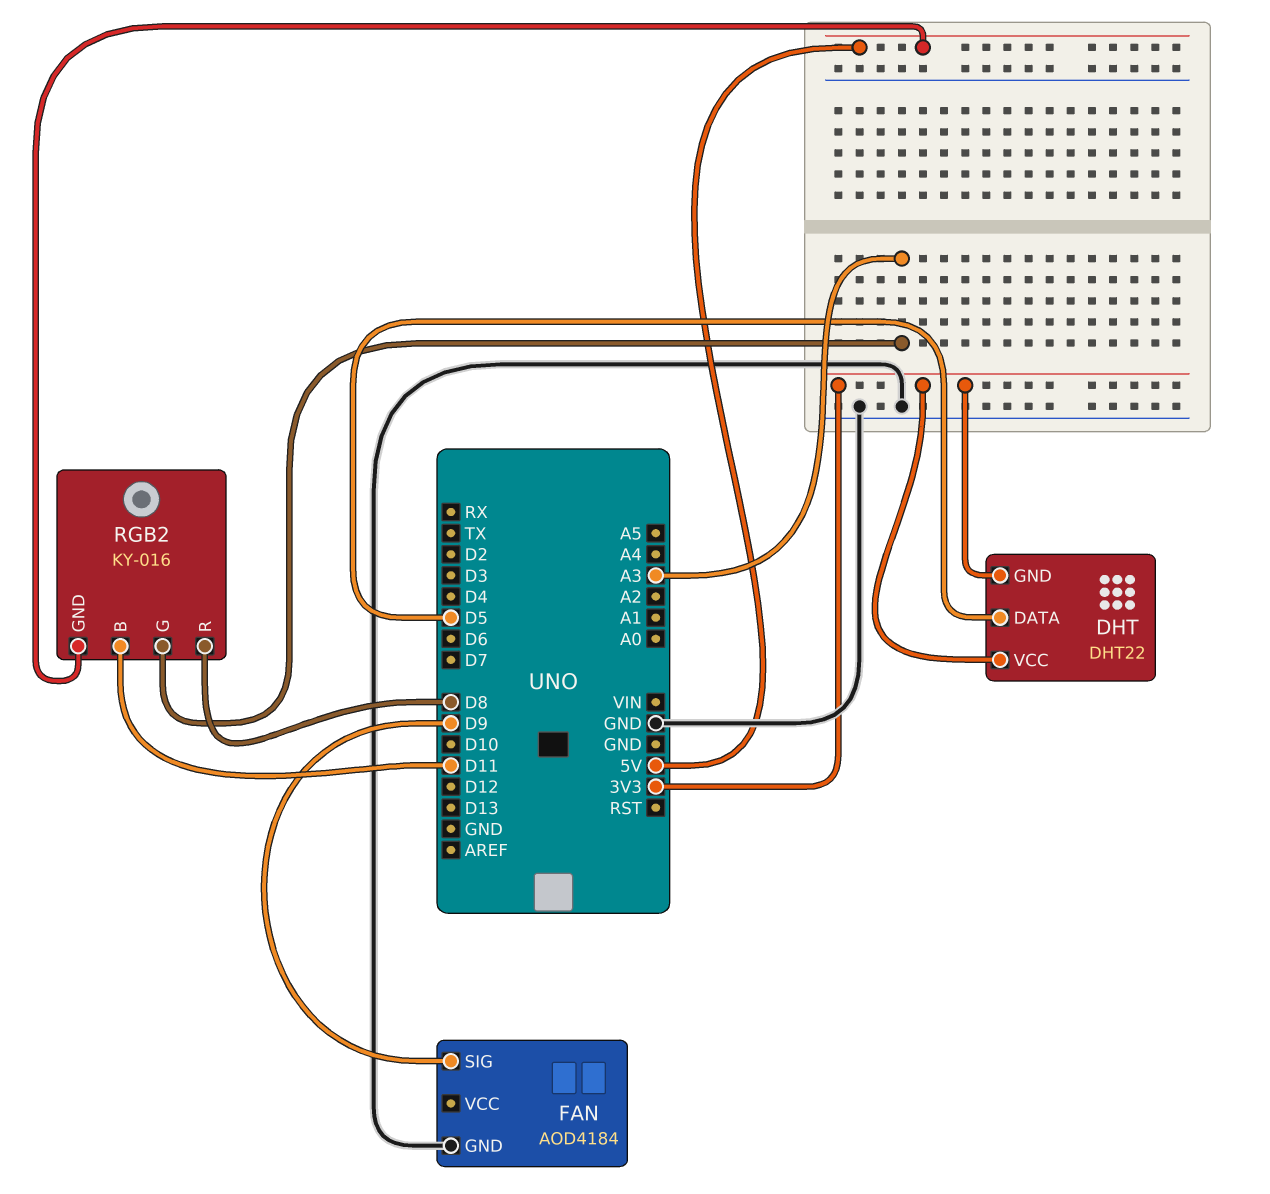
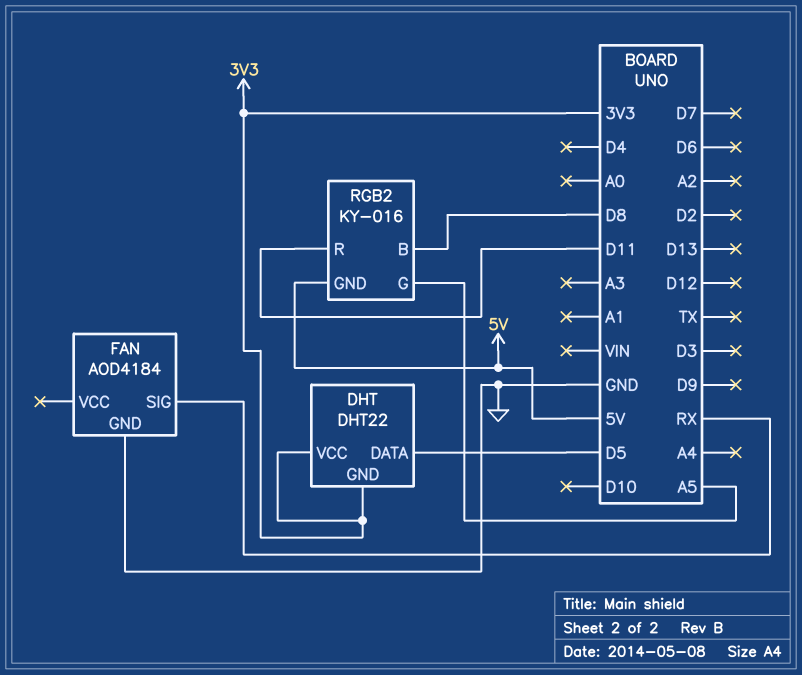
FAN pin SIG: D9 -> RX
RGB2 pin B: D11 -> D8
RGB2 pin G: A3 -> A5
RGB2 pin R: D8 -> D11

